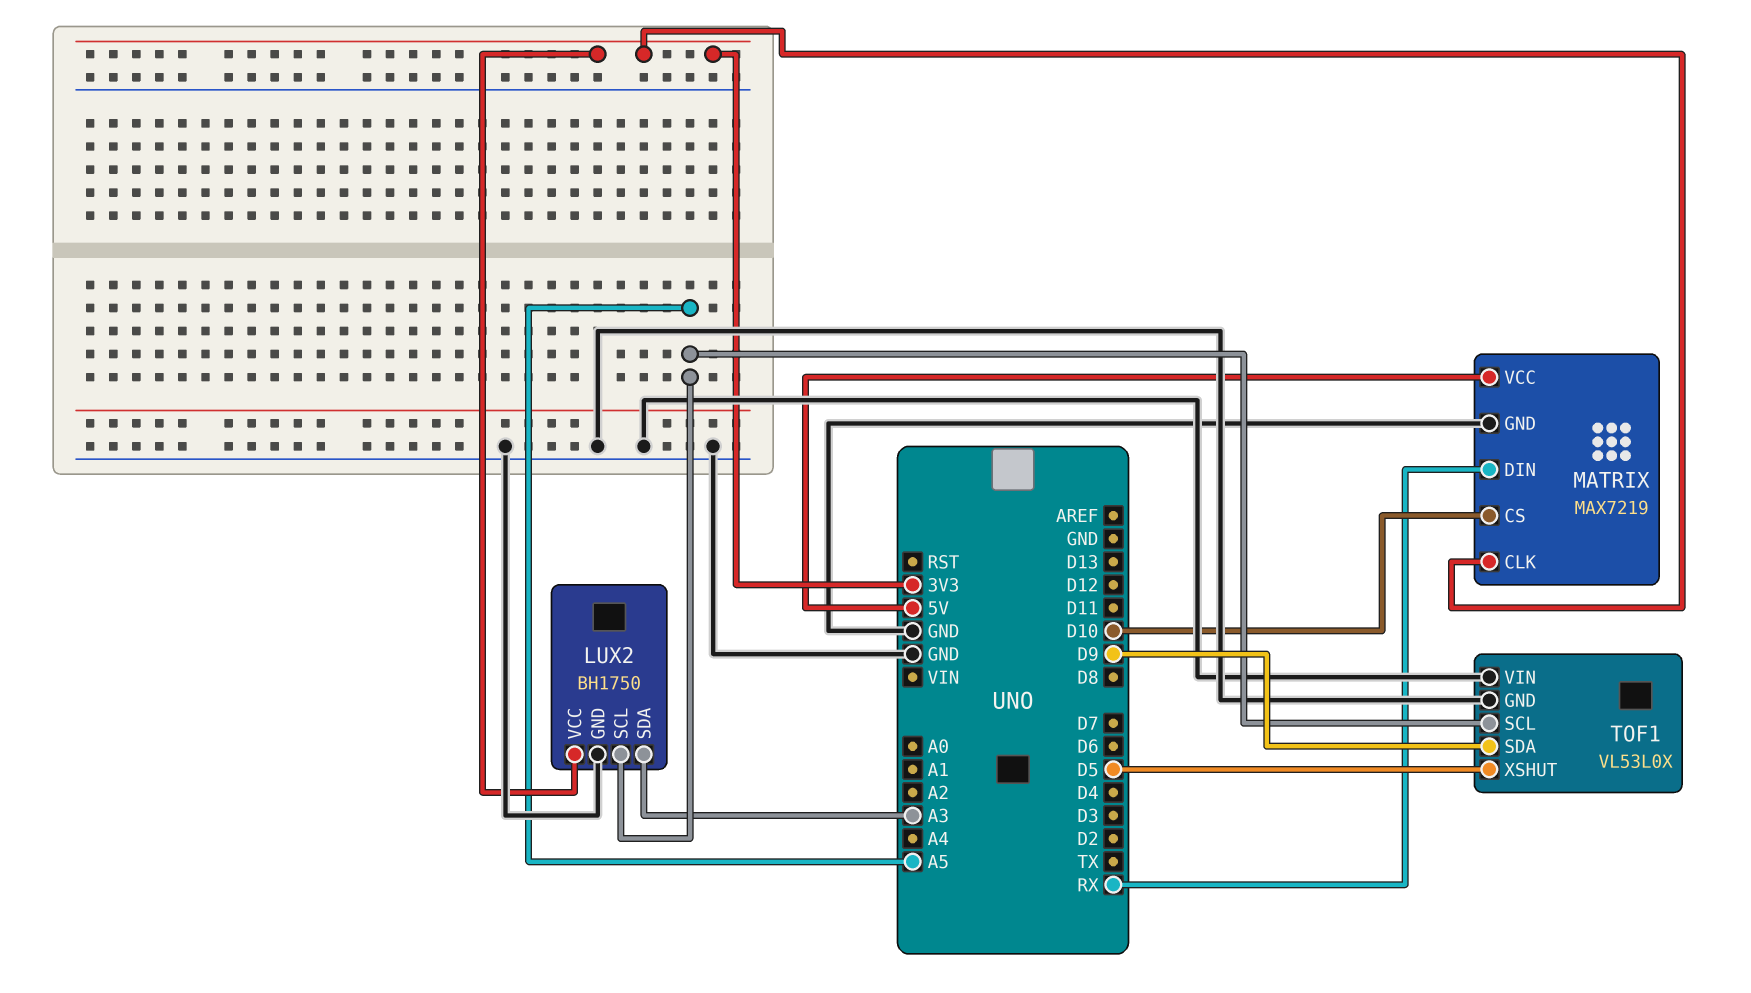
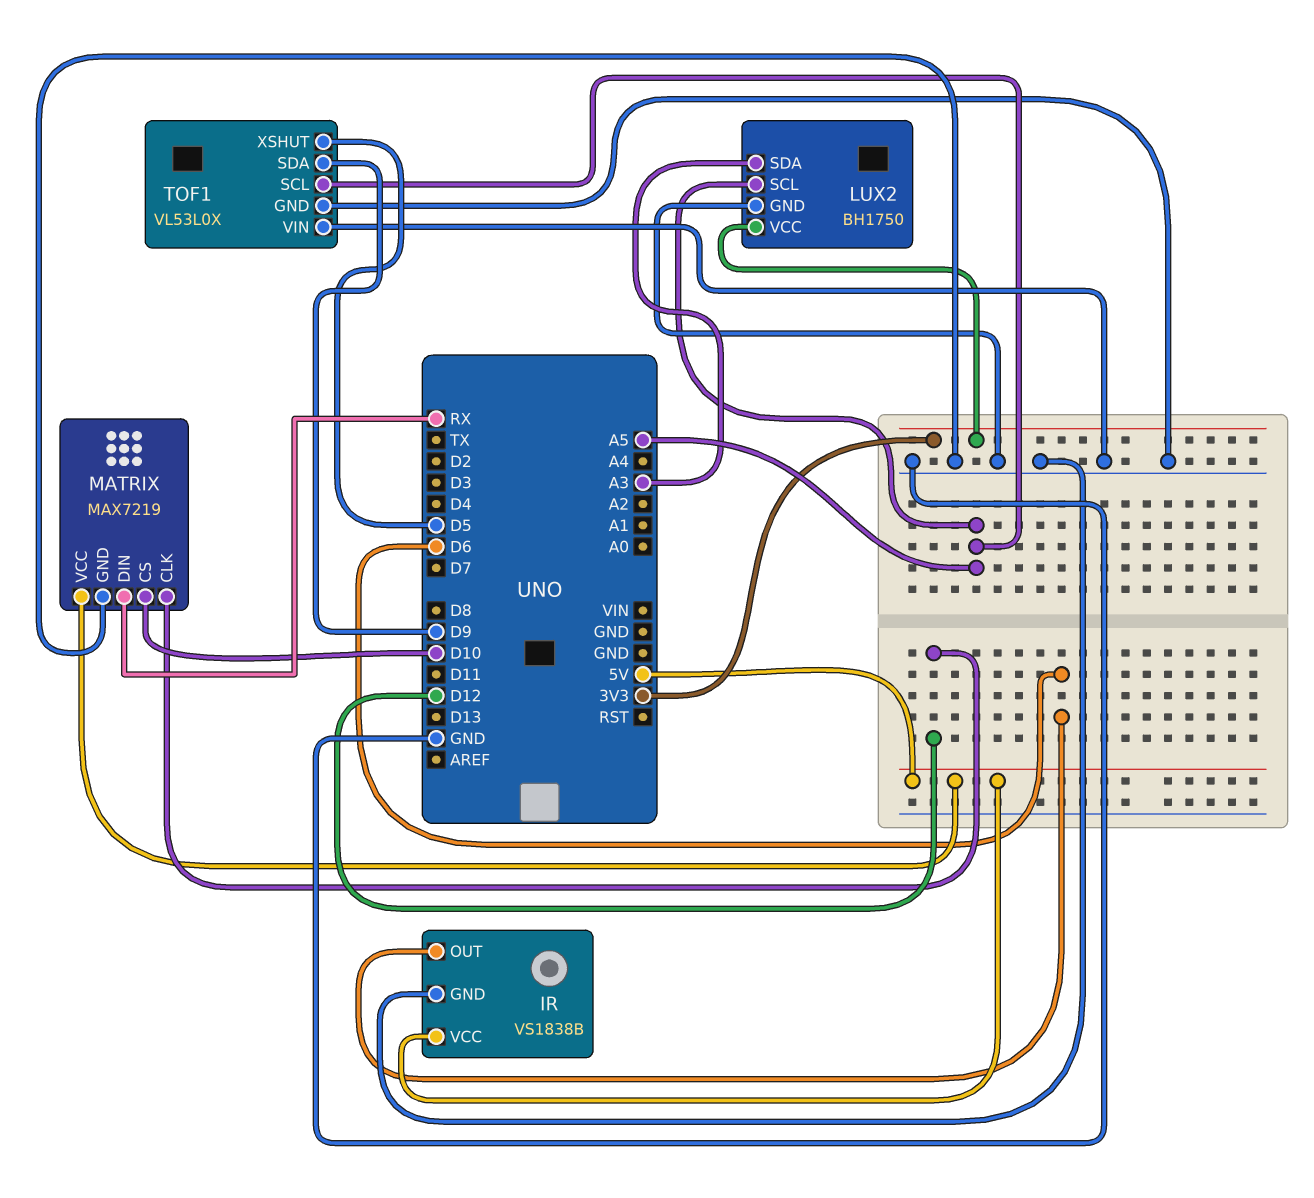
IR: none -> VS1838B
IR pin GND: none -> GND
IR pin OUT: none -> D6
IR pin VCC: none -> 5V
MATRIX pin CLK: 3V3 -> D12

